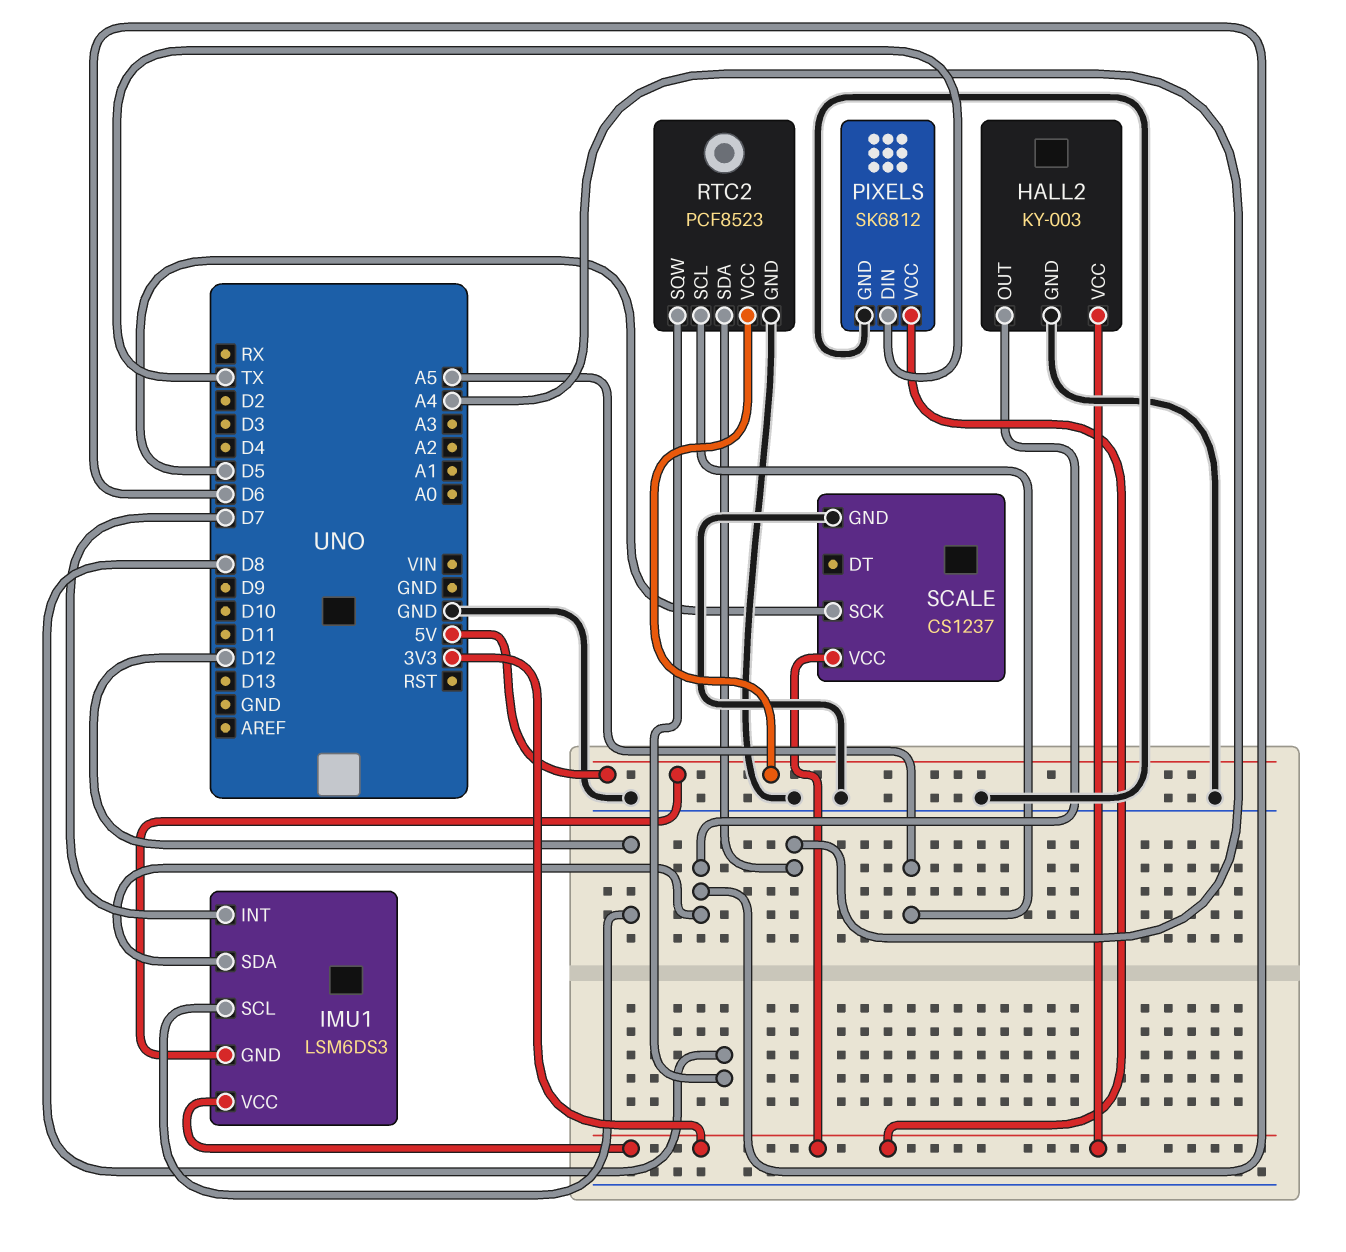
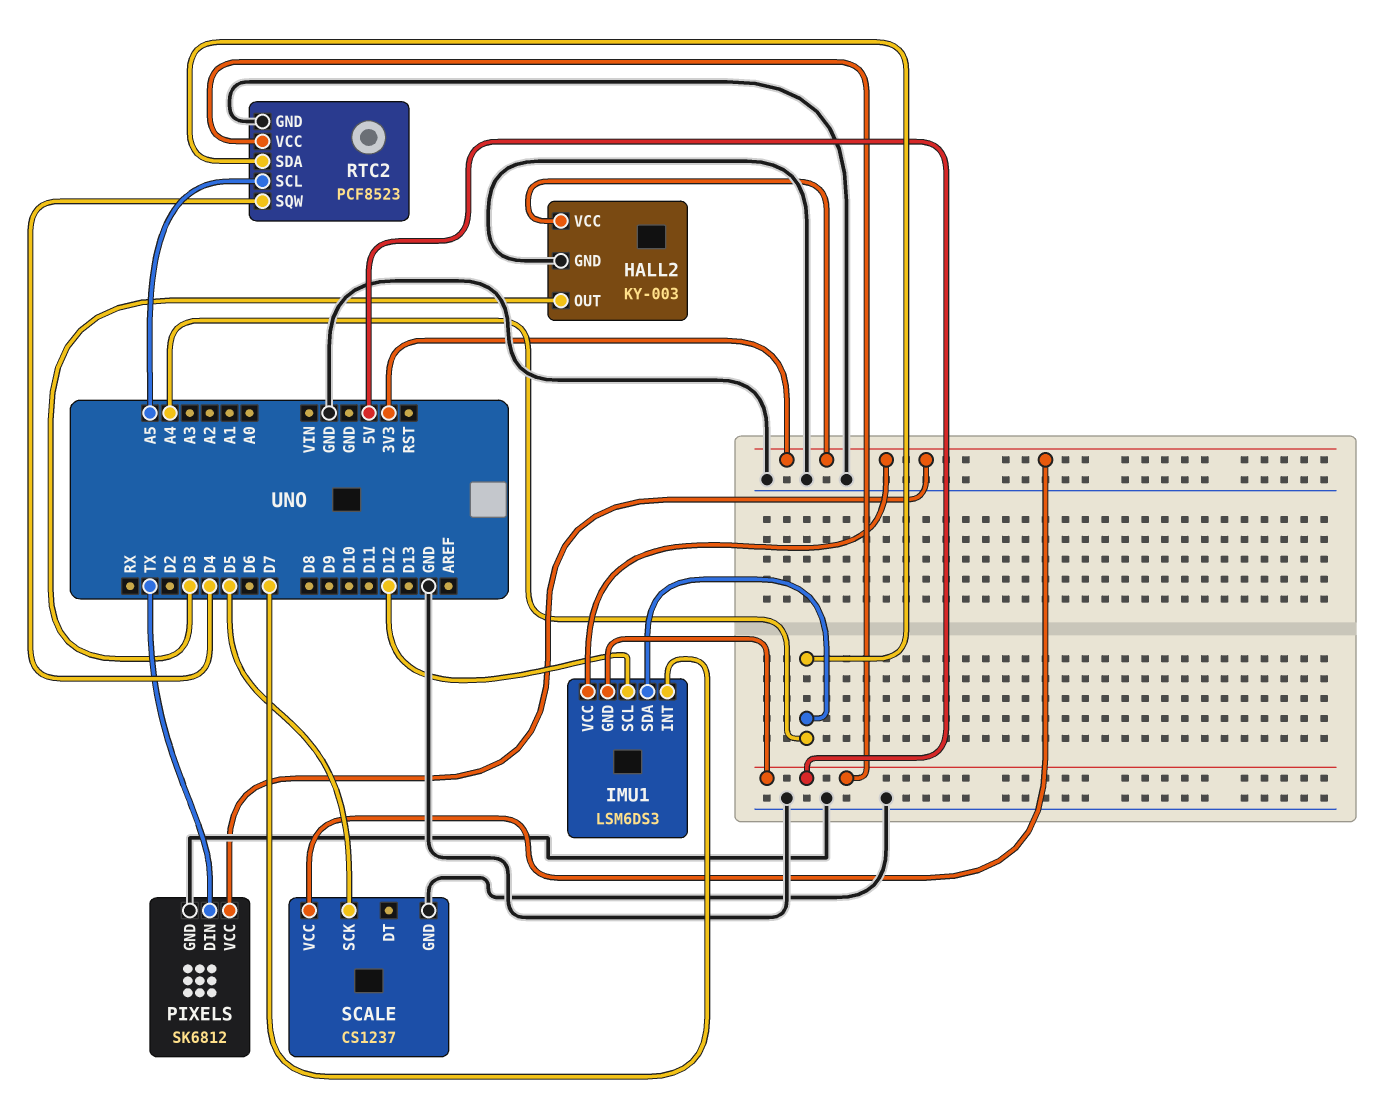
HALL2 pin OUT: D6 -> D3
IMU1 pin SDA: D6 -> A4
RTC2 pin SQW: D8 -> D4

